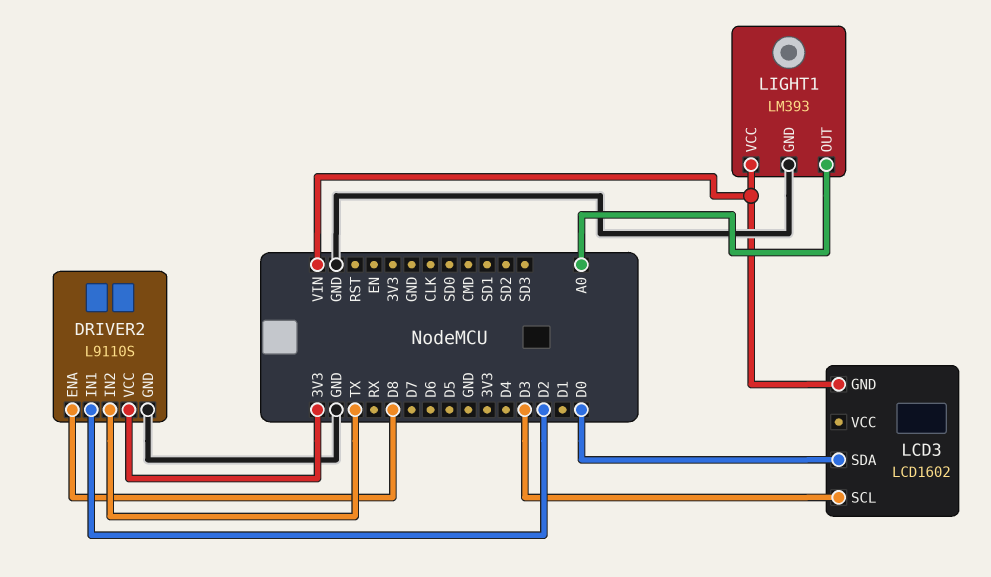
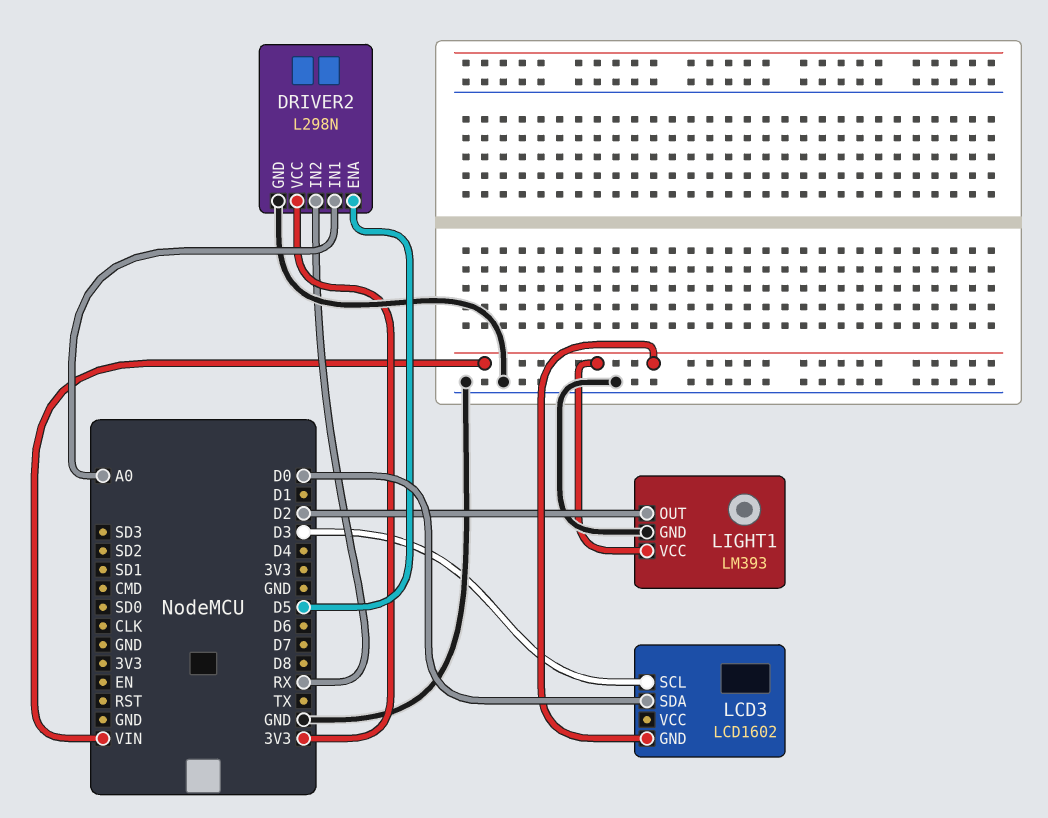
DRIVER2: L9110S -> L298N
DRIVER2 pin ENA: D8 -> D5
DRIVER2 pin IN1: D2 -> A0
DRIVER2 pin IN2: TX -> RX
LIGHT1 pin OUT: A0 -> D2

